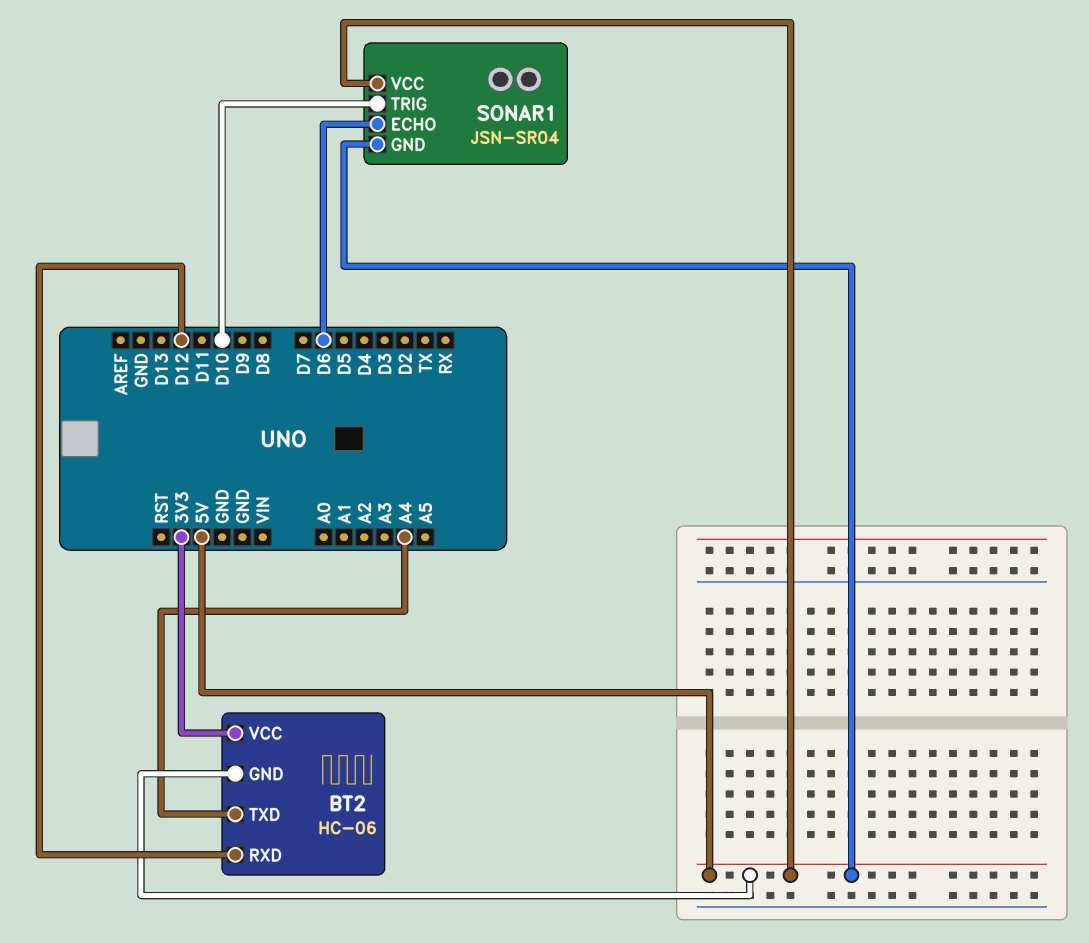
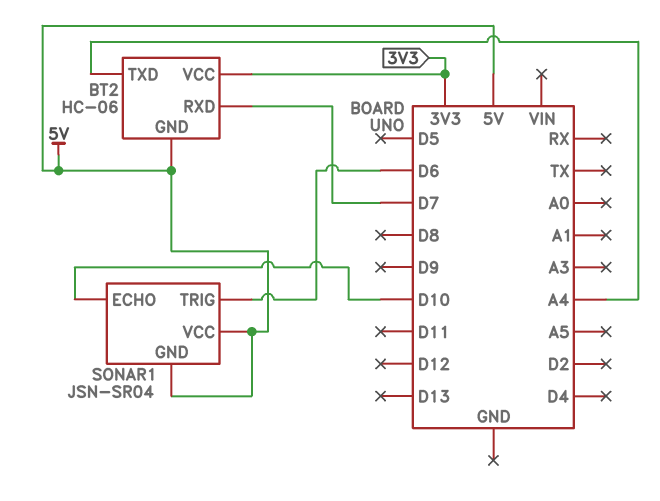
BT2 pin RXD: D12 -> D7
SONAR1 pin ECHO: D6 -> D10
SONAR1 pin TRIG: D10 -> D6

